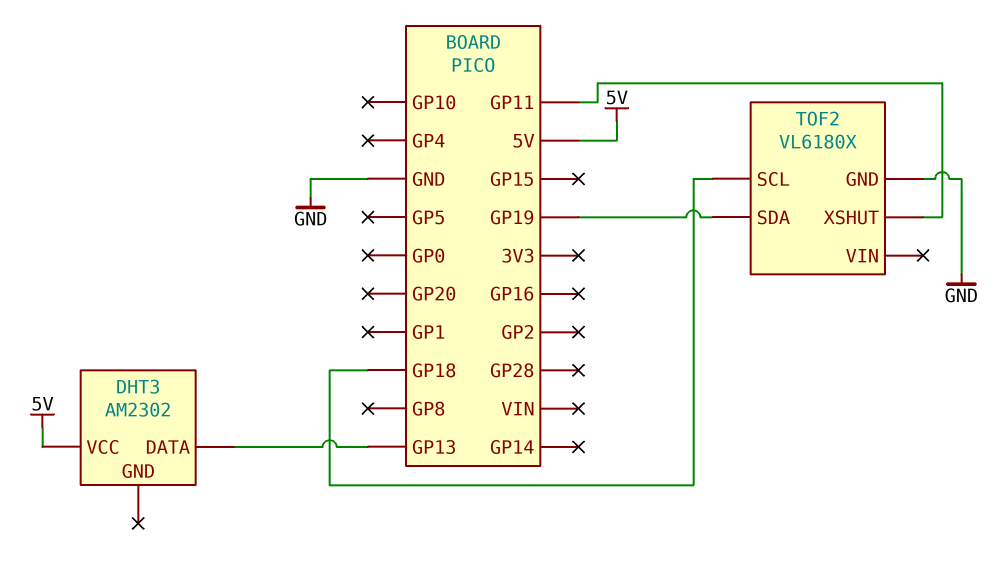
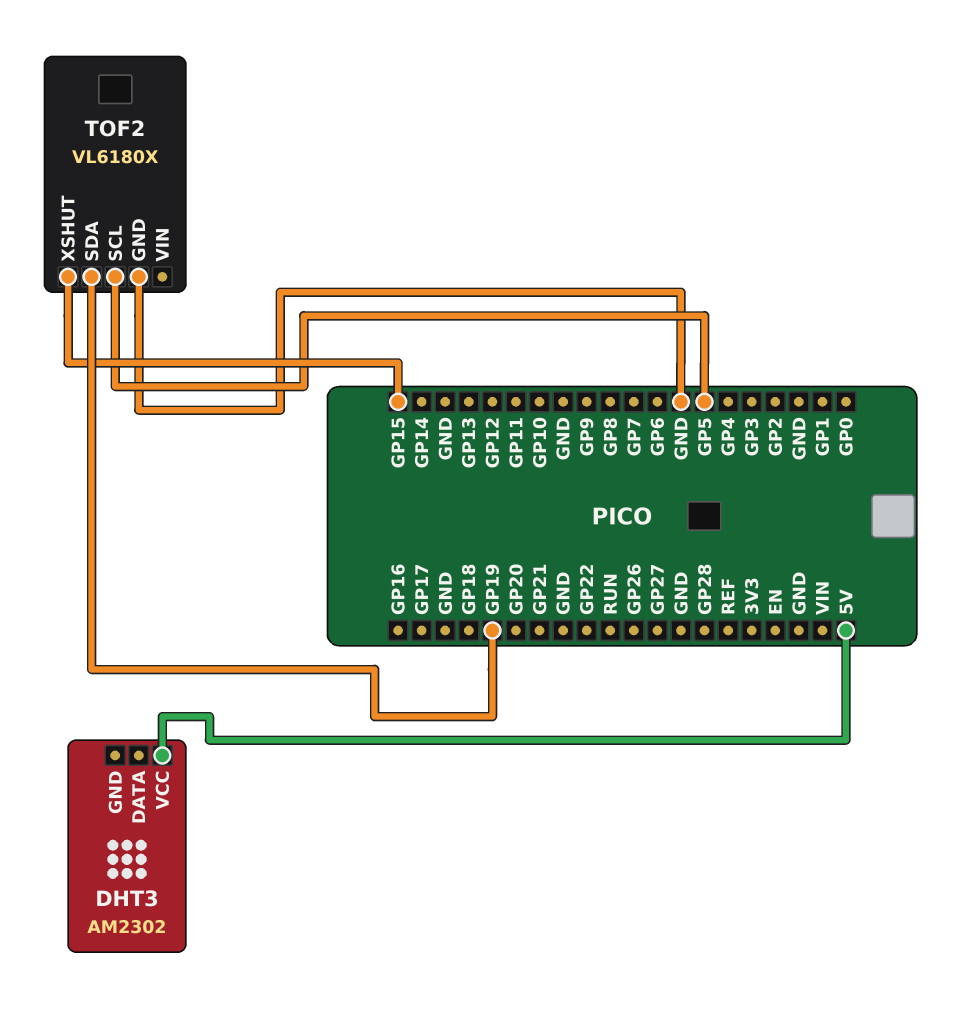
DHT3 pin DATA: GP13 -> none
TOF2 pin SCL: GP18 -> GP5
TOF2 pin XSHUT: GP11 -> GP15

